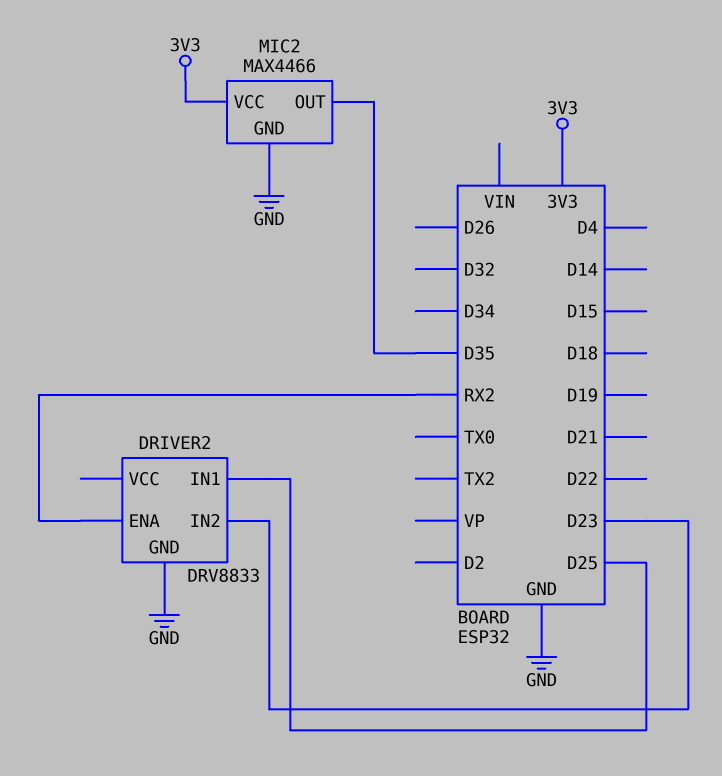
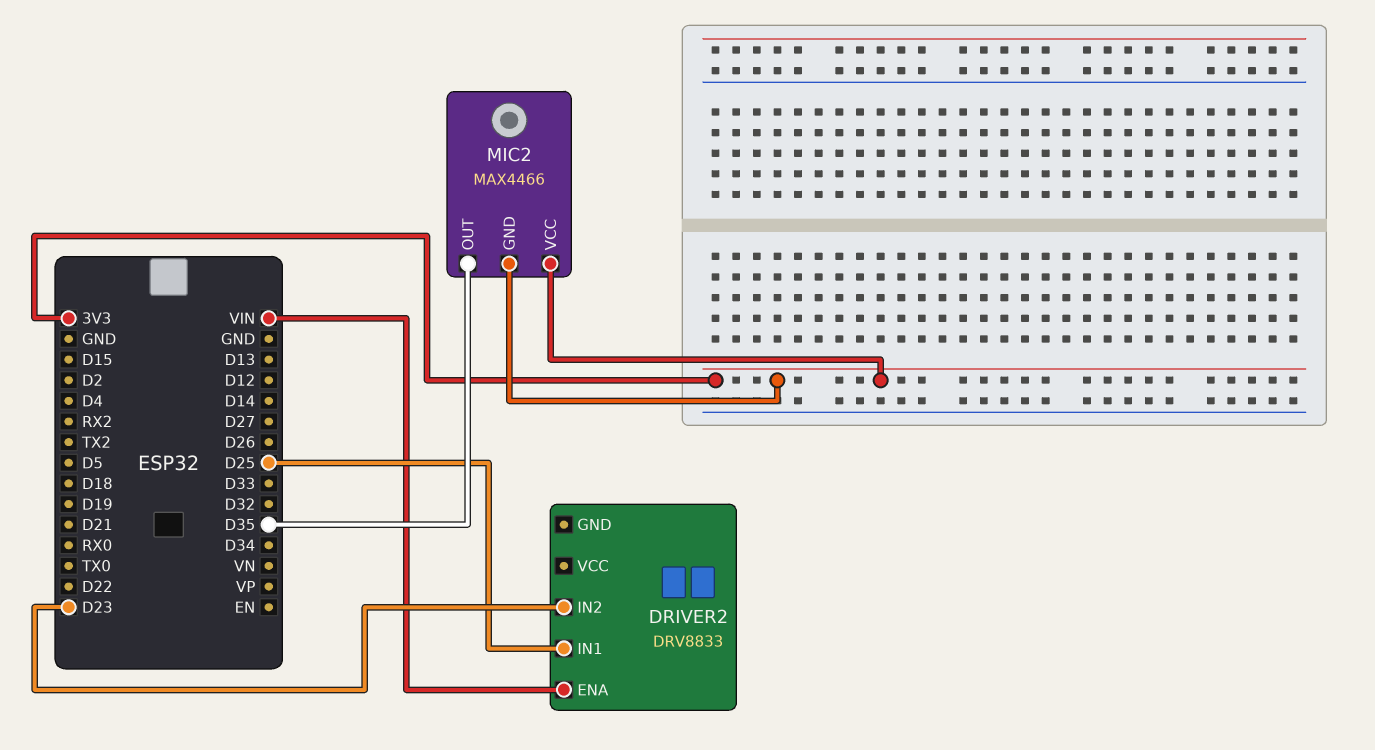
DRIVER2 pin ENA: RX2 -> VIN
DRIVER2 pin GND: GND -> none
MIC2 pin GND: GND -> 3V3

